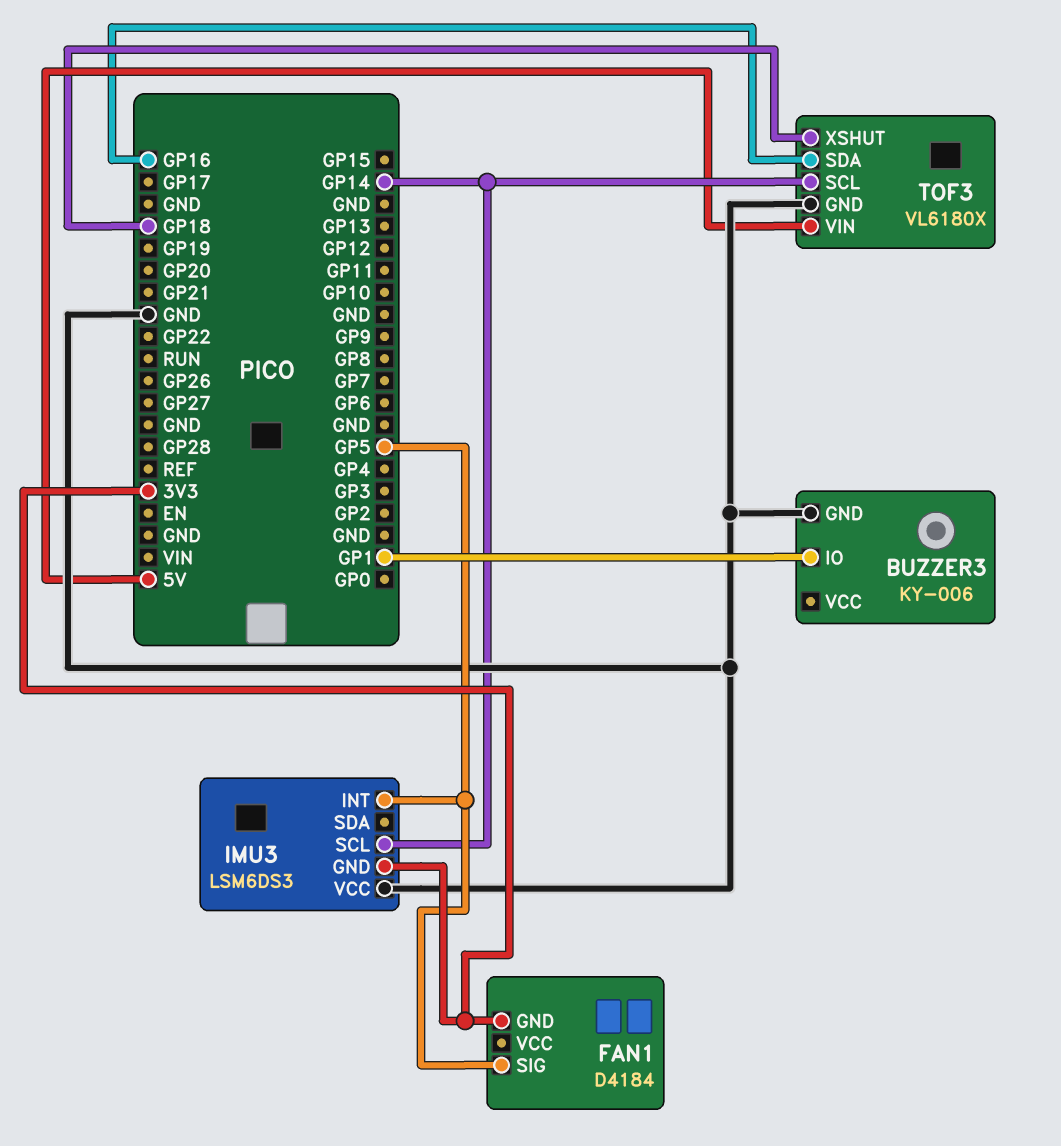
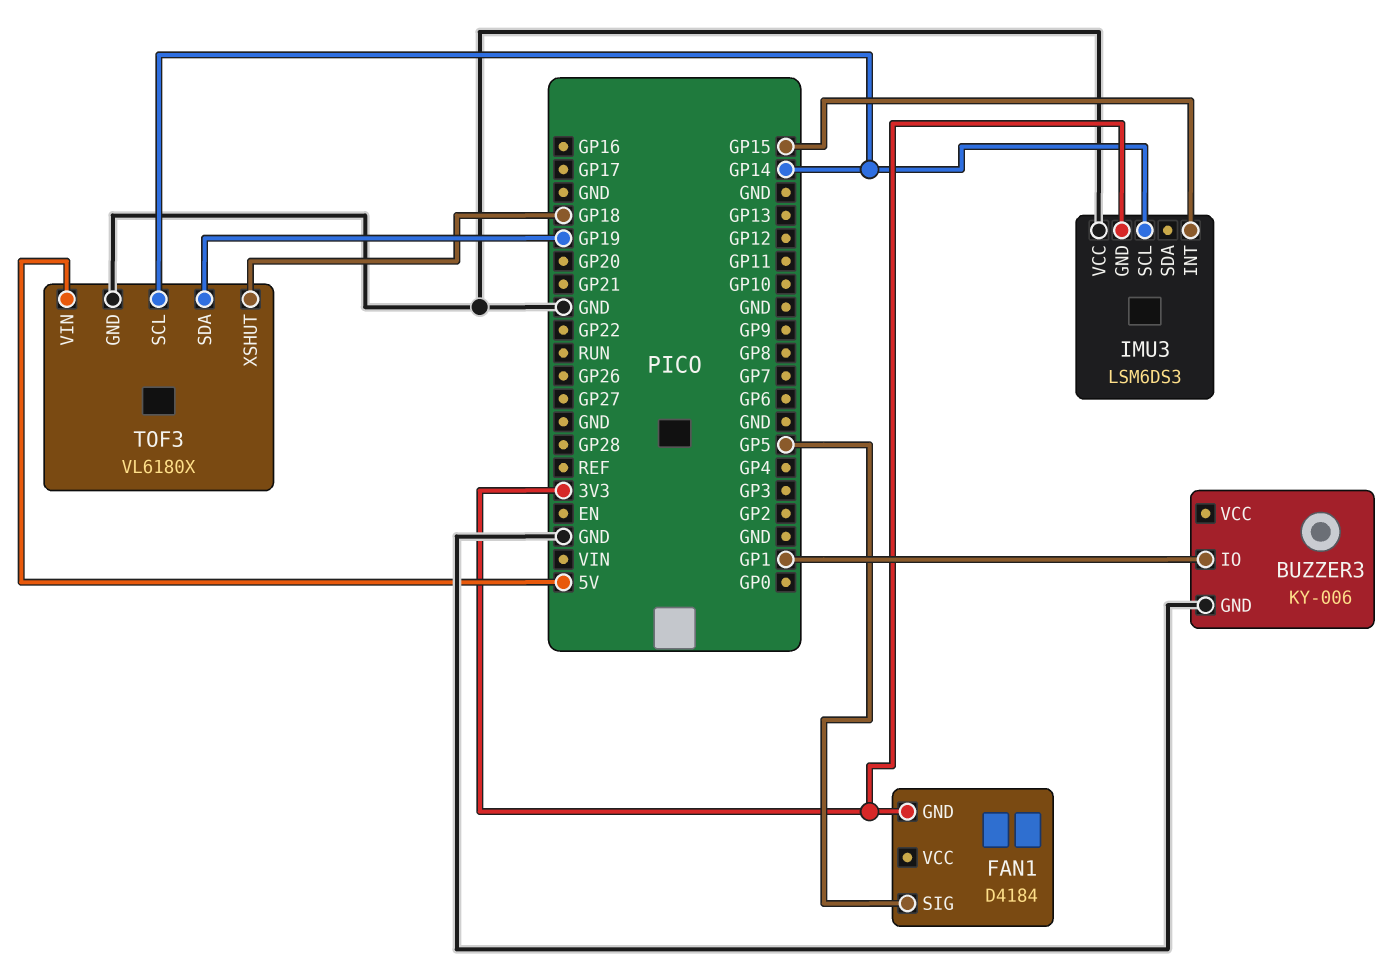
IMU3 pin INT: GP5 -> GP15
TOF3 pin SDA: GP16 -> GP19

